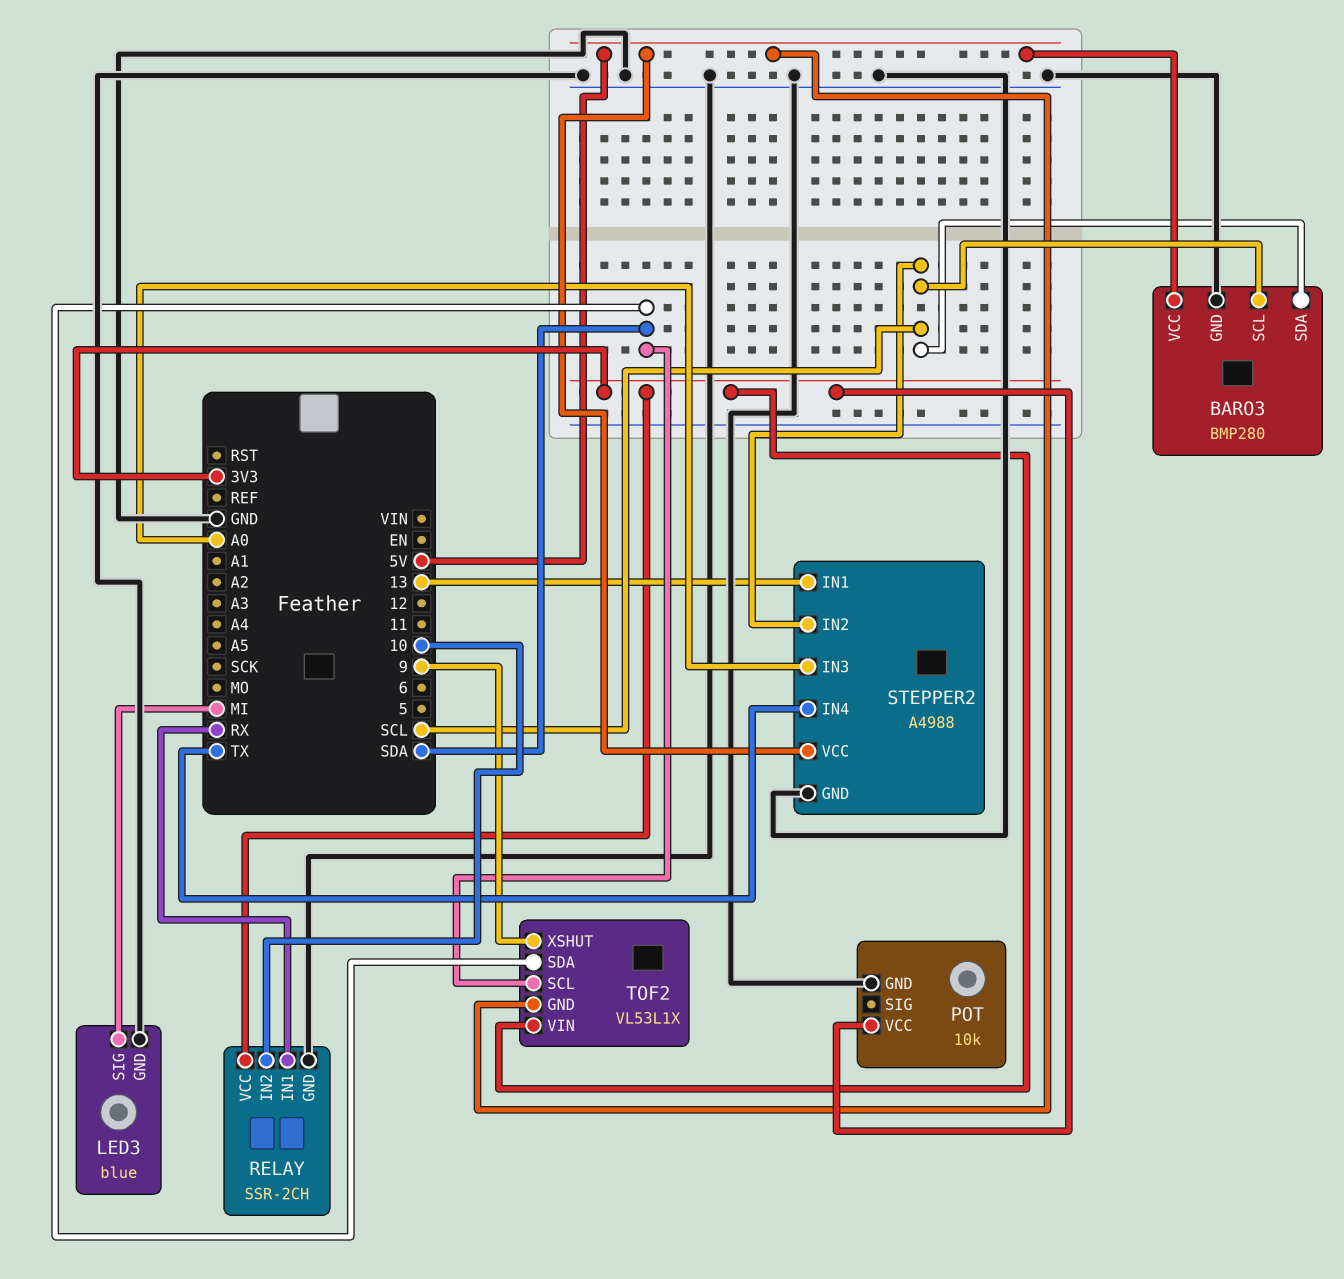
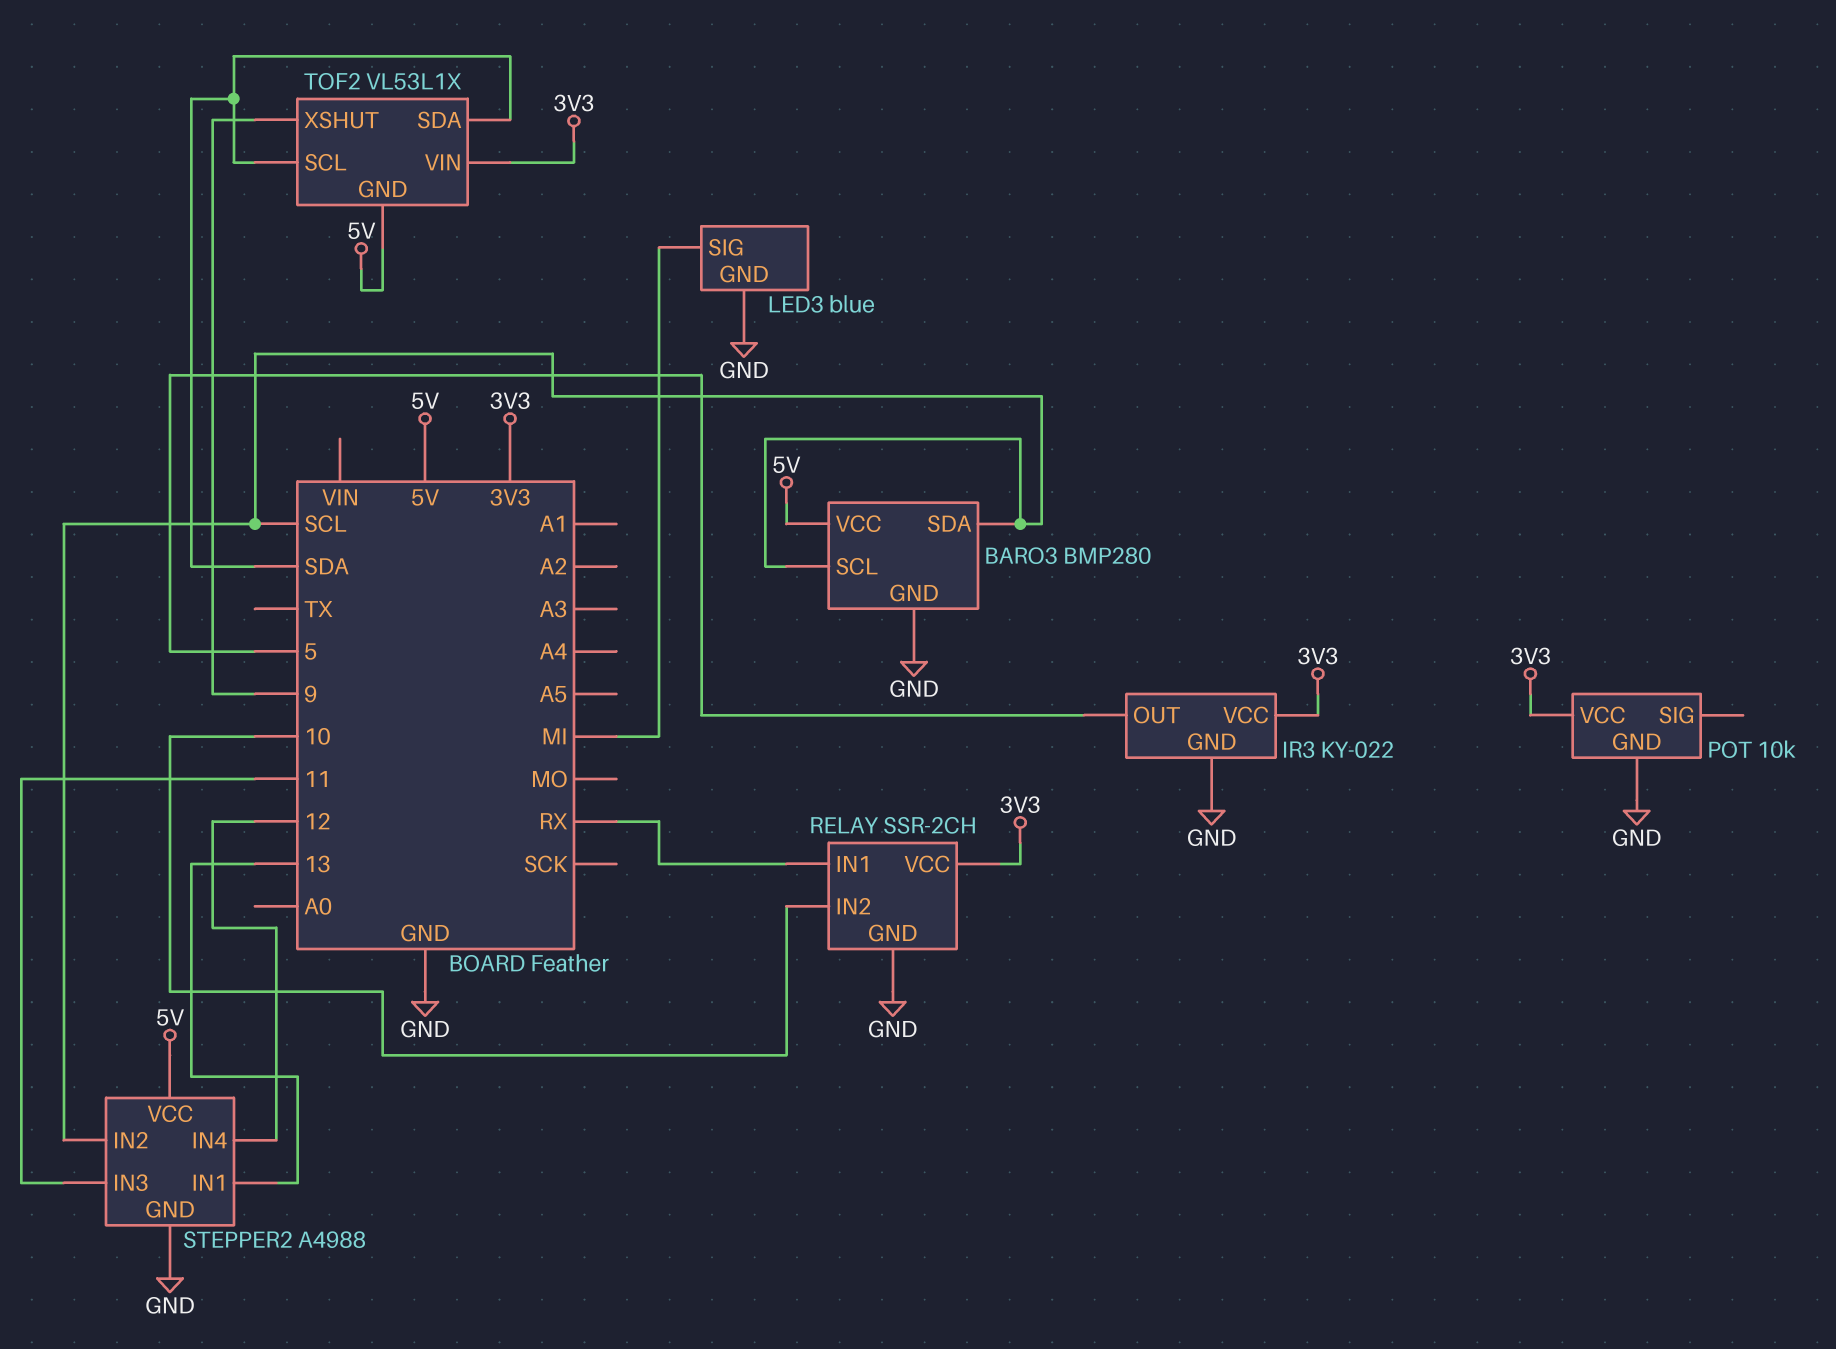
IR3: none -> KY-022
IR3 pin GND: none -> GND
IR3 pin OUT: none -> 5
IR3 pin VCC: none -> 3V3
STEPPER2 pin IN3: A0 -> 11
STEPPER2 pin IN4: TX -> 12

